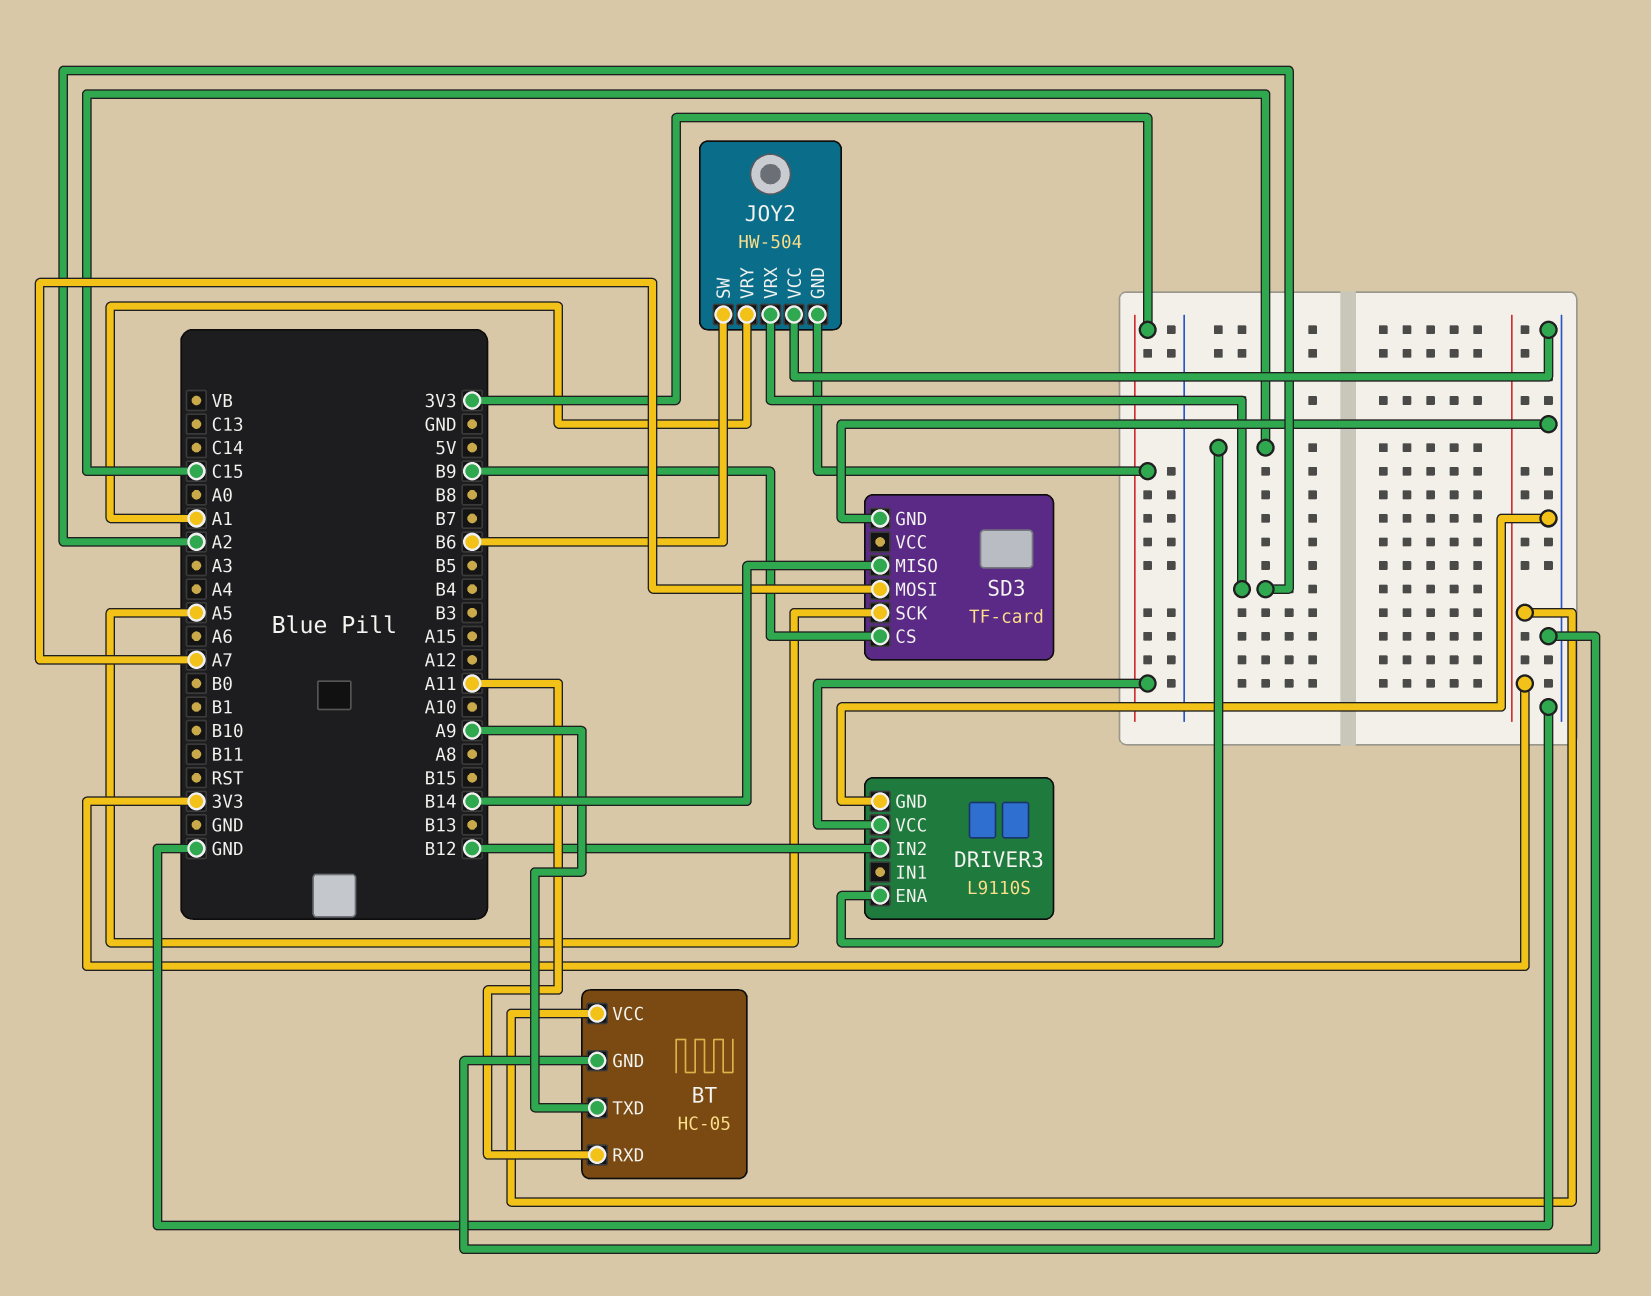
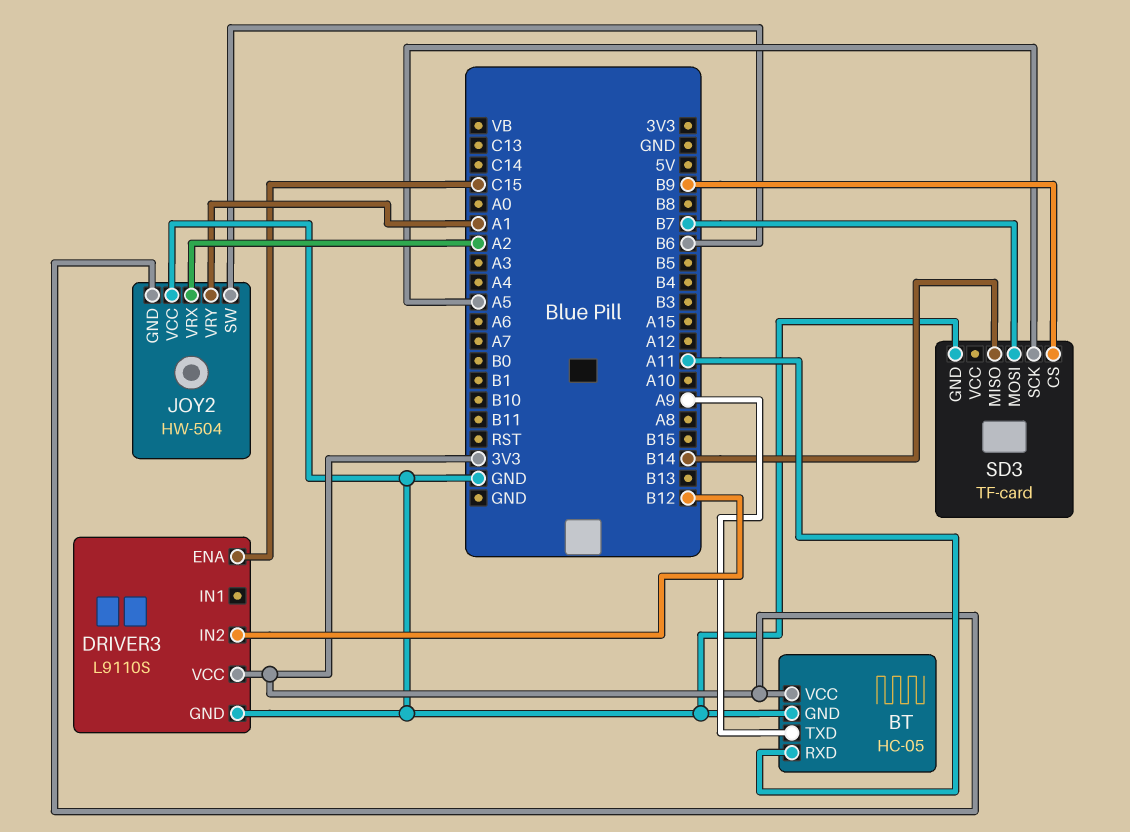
SD3 pin MOSI: A7 -> B7

